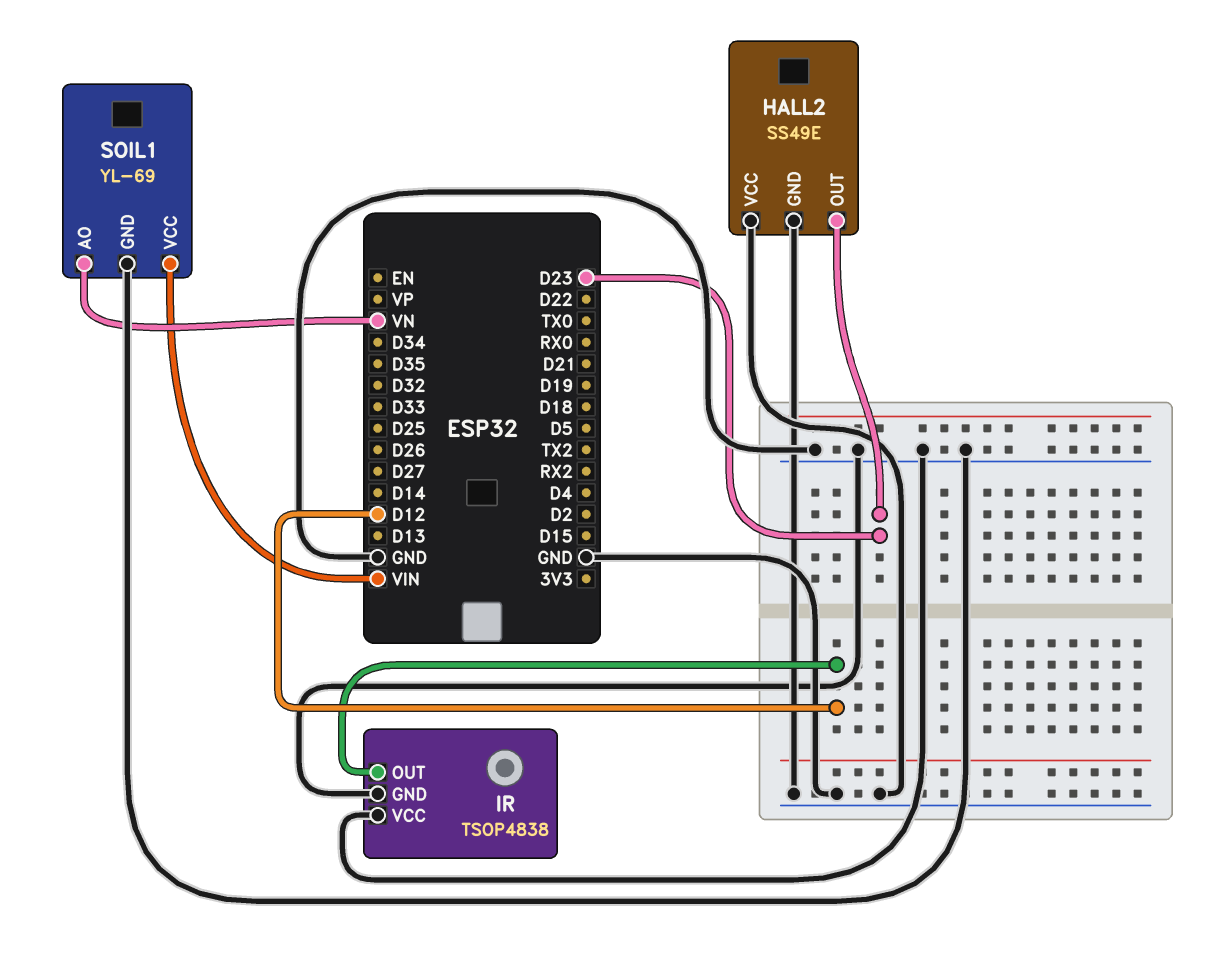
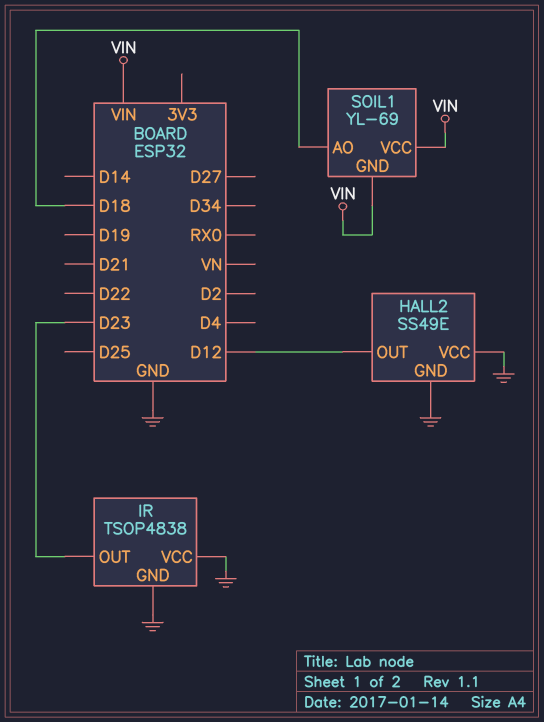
HALL2 pin OUT: D23 -> D12
IR pin OUT: D12 -> D23
SOIL1 pin AO: VN -> D18
SOIL1 pin GND: GND -> VIN

